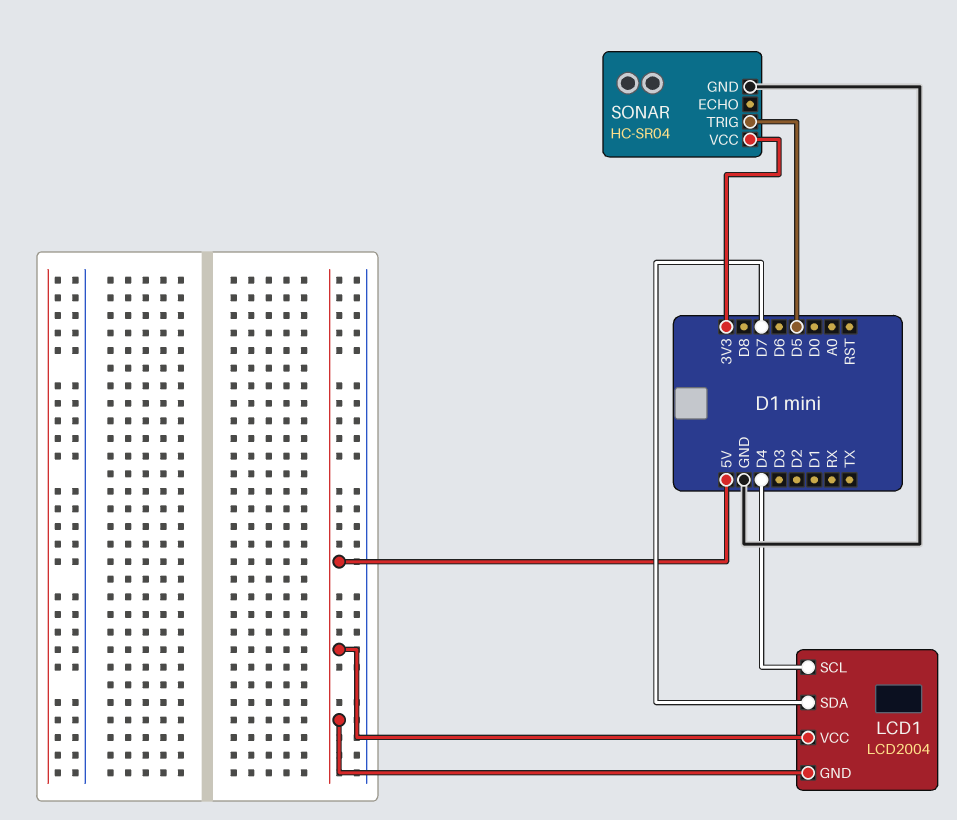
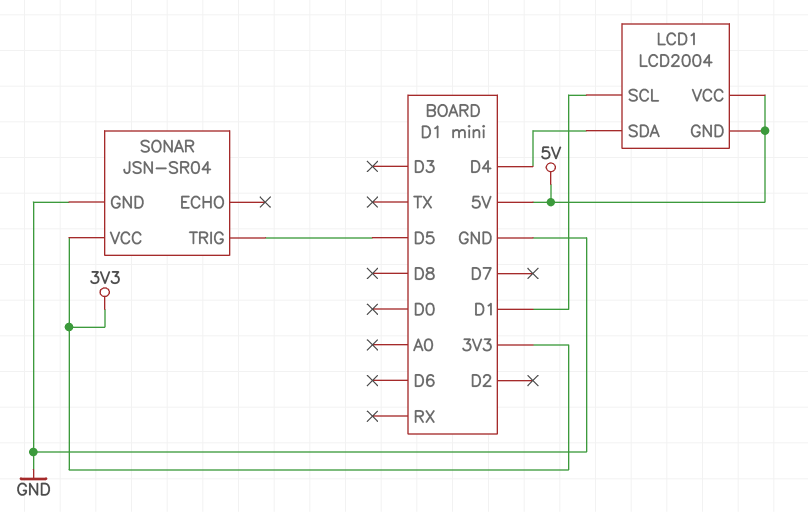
LCD1 pin SCL: D4 -> D1
LCD1 pin SDA: D7 -> D4
SONAR: HC-SR04 -> JSN-SR04

